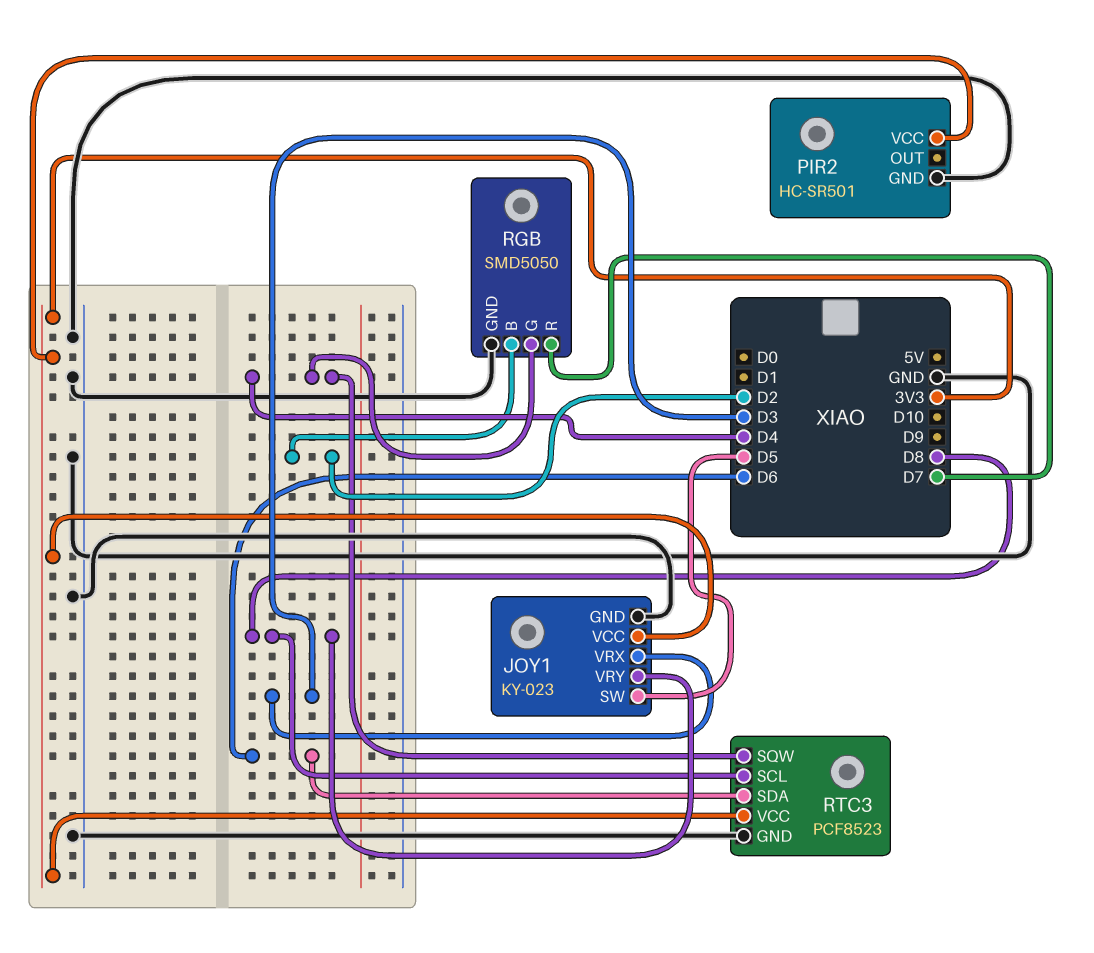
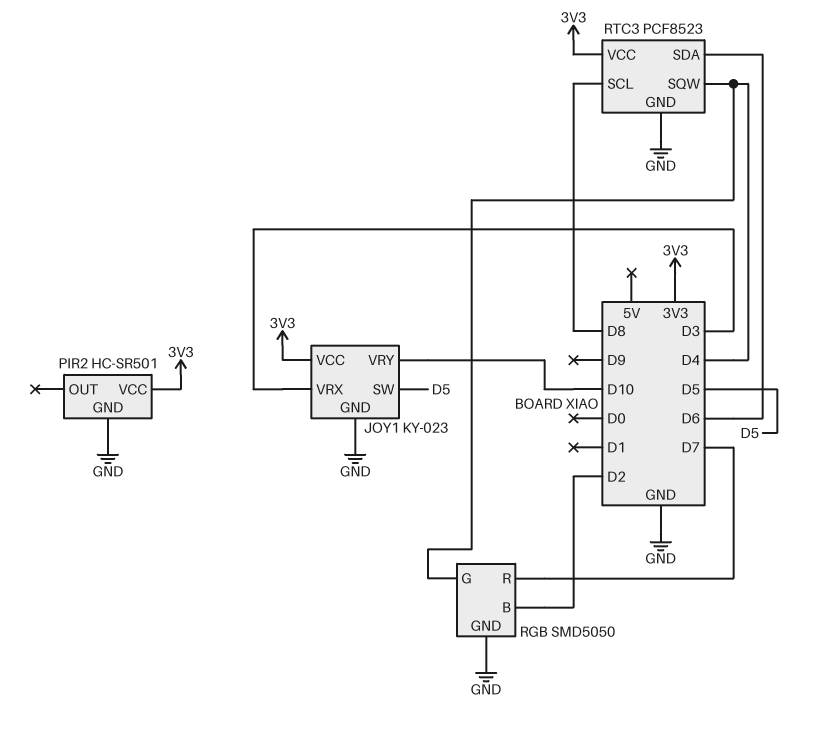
JOY1 pin VRY: D8 -> D10

